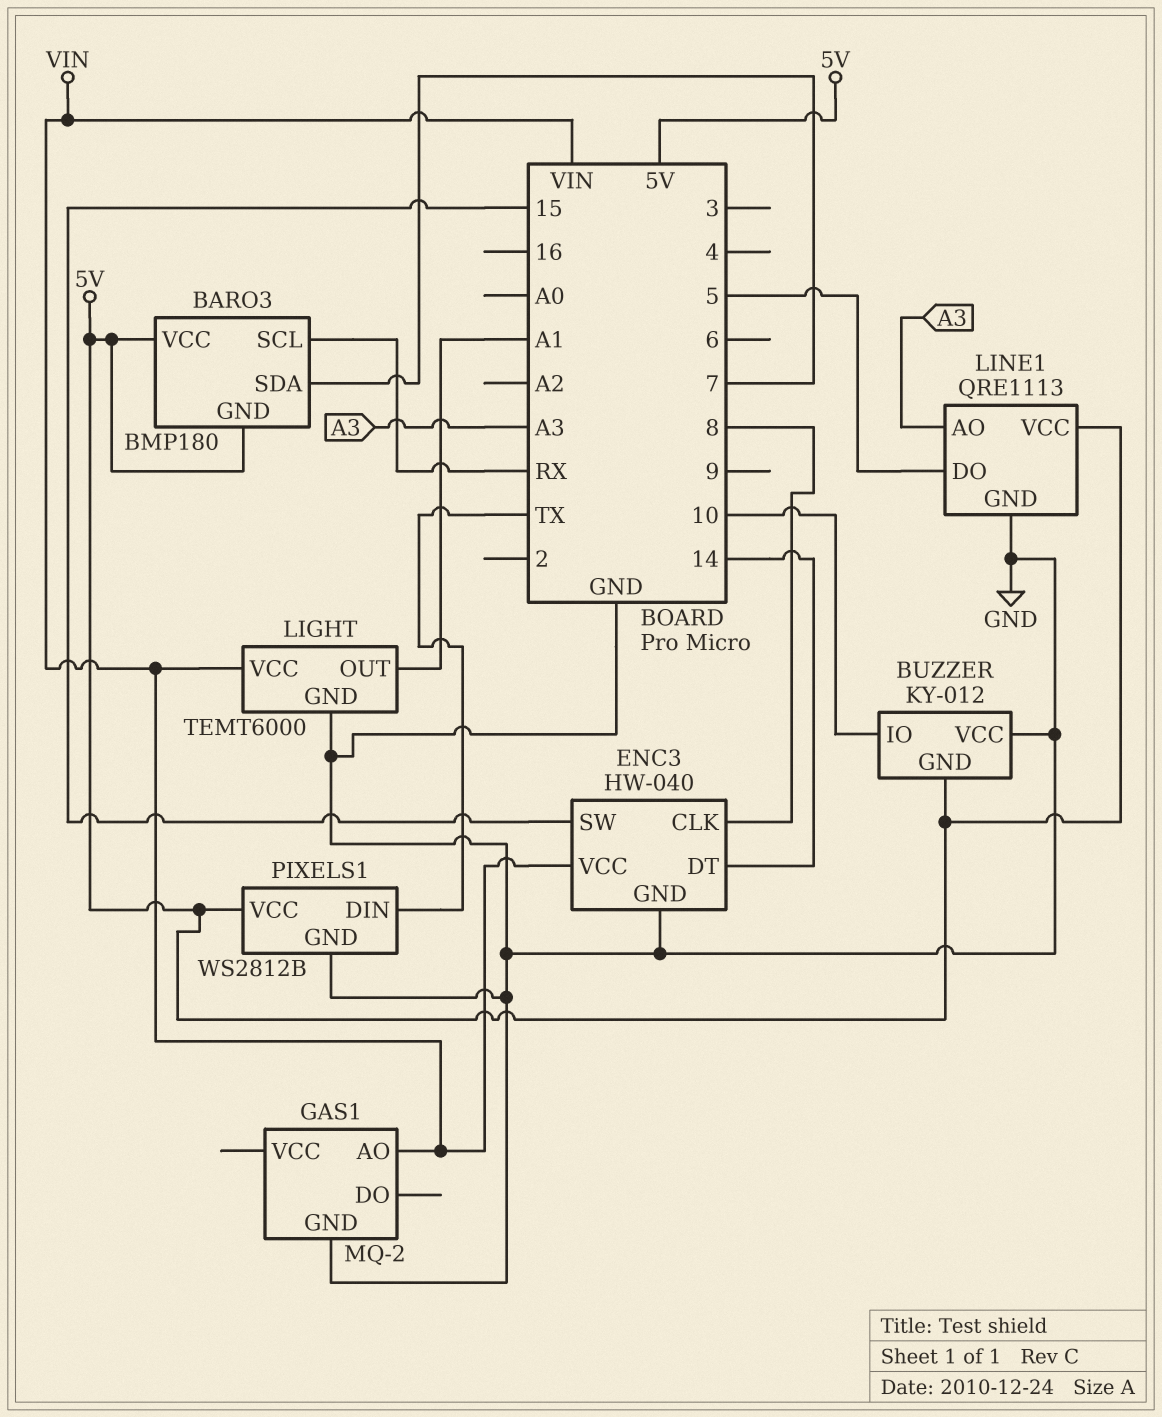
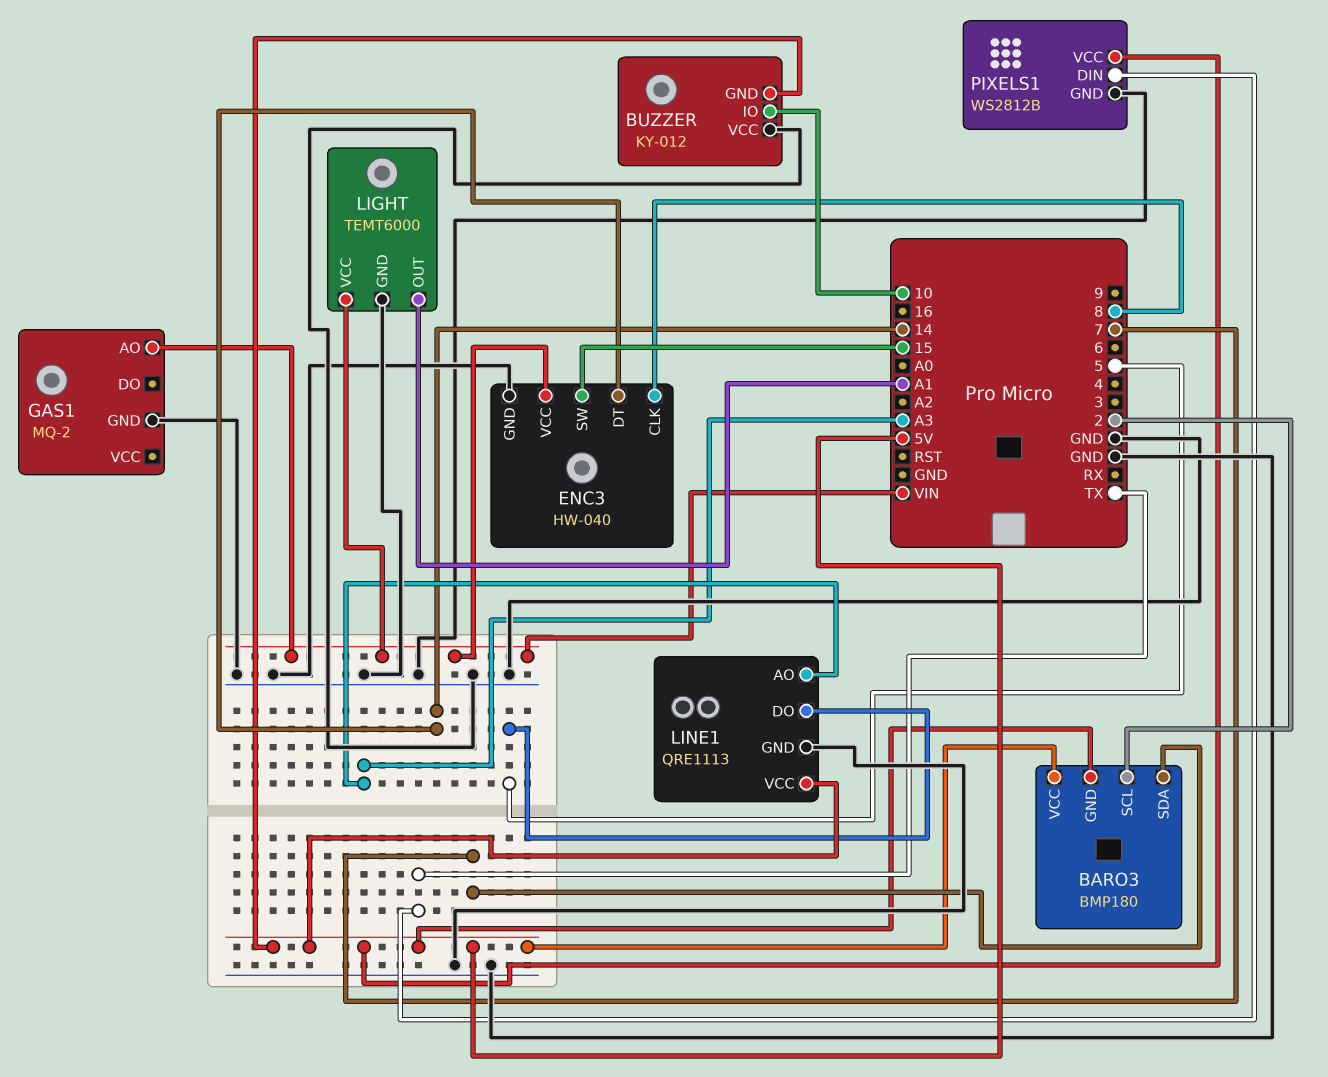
BARO3 pin SCL: RX -> 2

